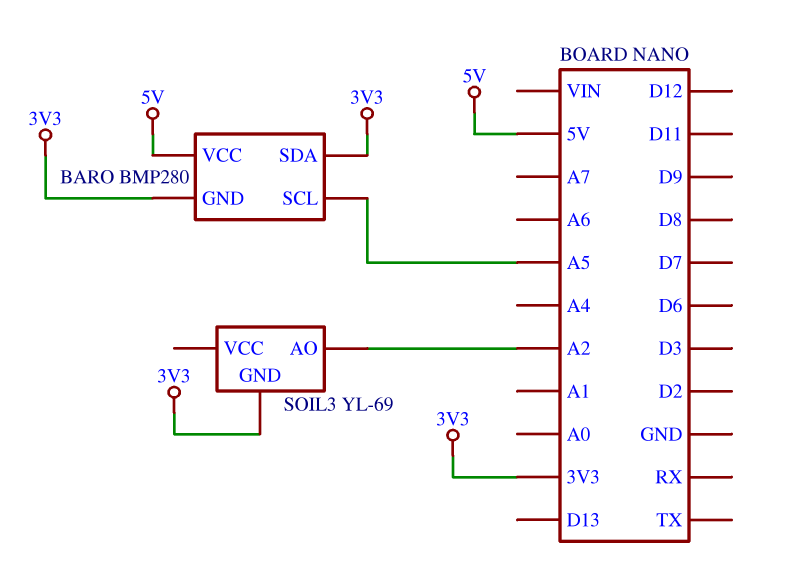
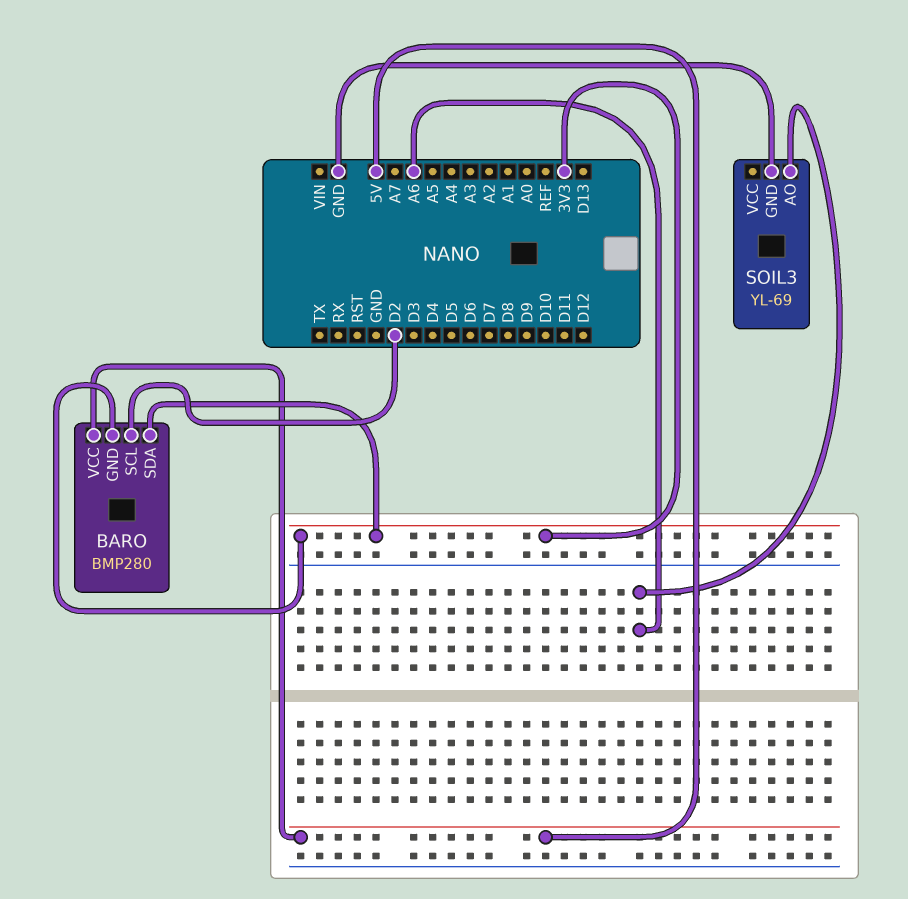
BARO pin SCL: A5 -> D2
SOIL3 pin AO: A2 -> A6
SOIL3 pin GND: 3V3 -> GND

